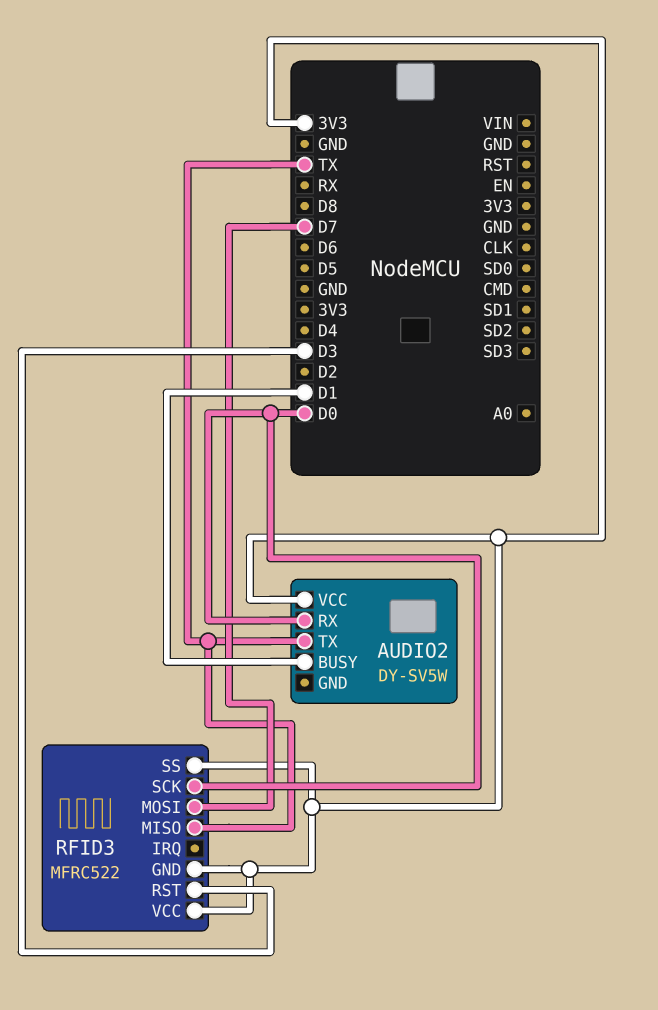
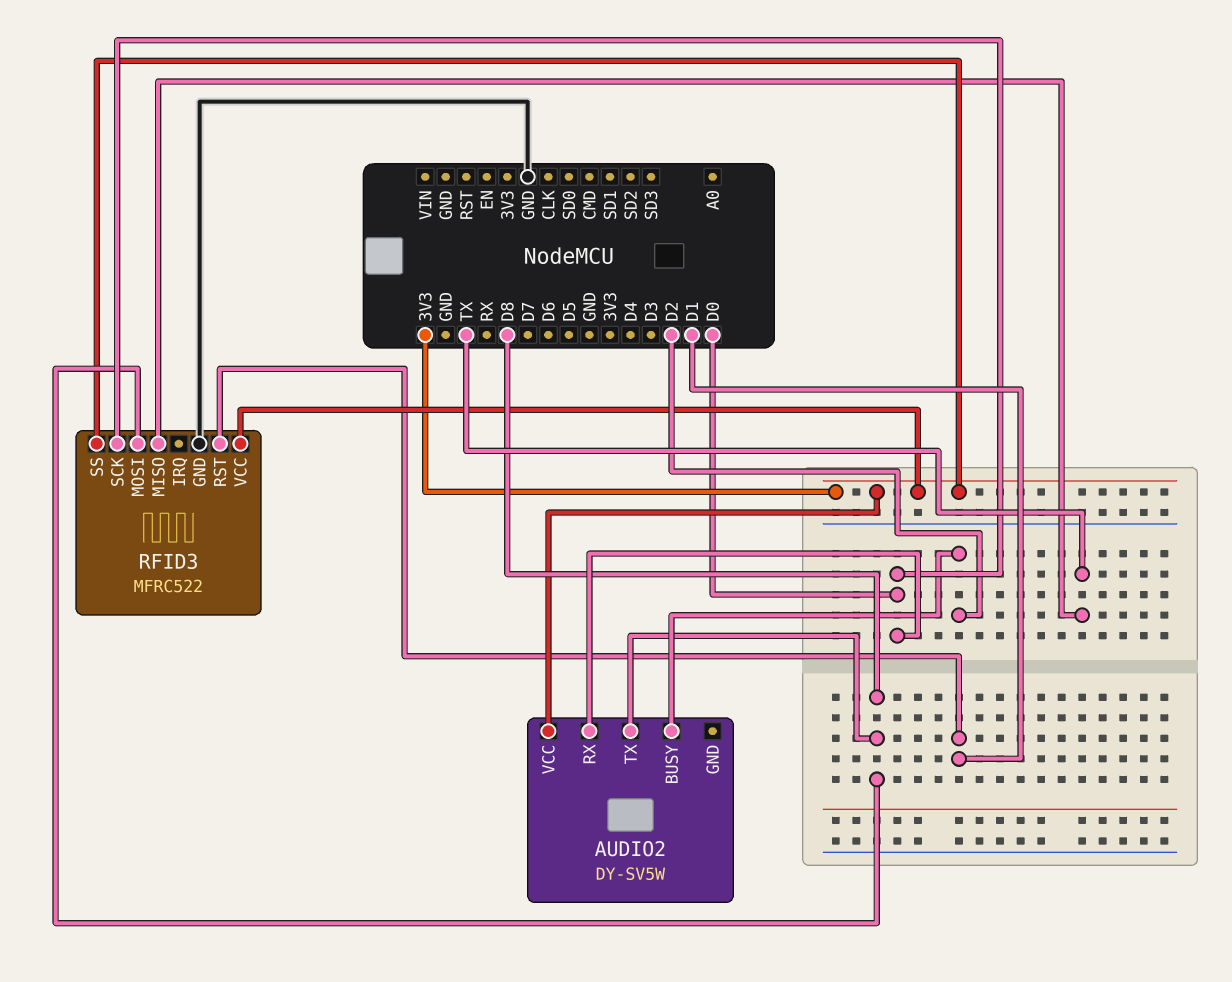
AUDIO2 pin BUSY: D1 -> D2
AUDIO2 pin TX: TX -> D8
RFID3 pin GND: 3V3 -> GND
RFID3 pin MOSI: D7 -> D8
RFID3 pin RST: D3 -> D1

